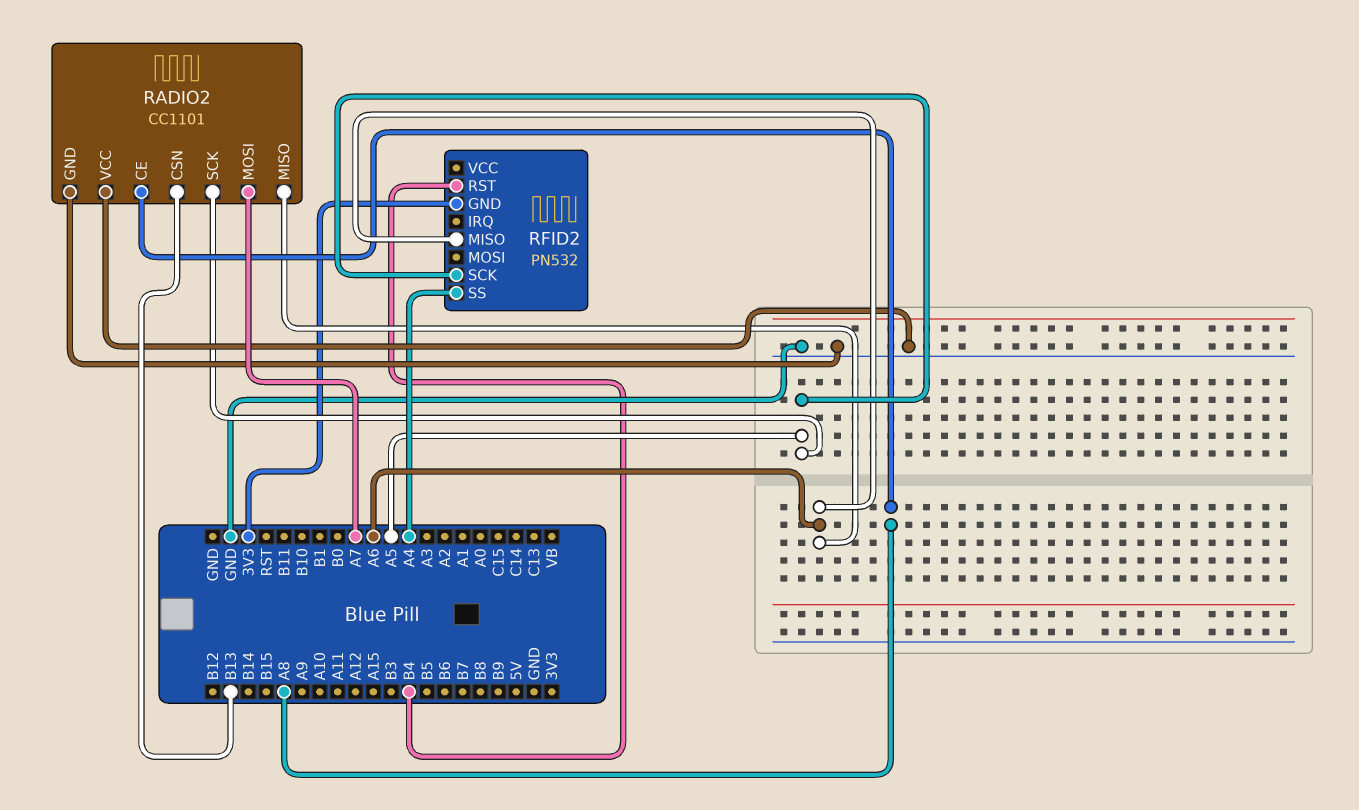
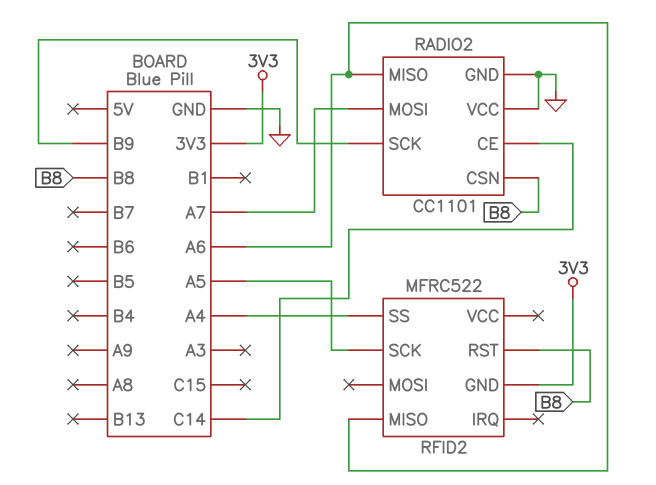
RADIO2 pin CE: A8 -> C14
RADIO2 pin CSN: B13 -> B8
RADIO2 pin SCK: A5 -> B9
RFID2: PN532 -> MFRC522
RFID2 pin RST: B4 -> B8

